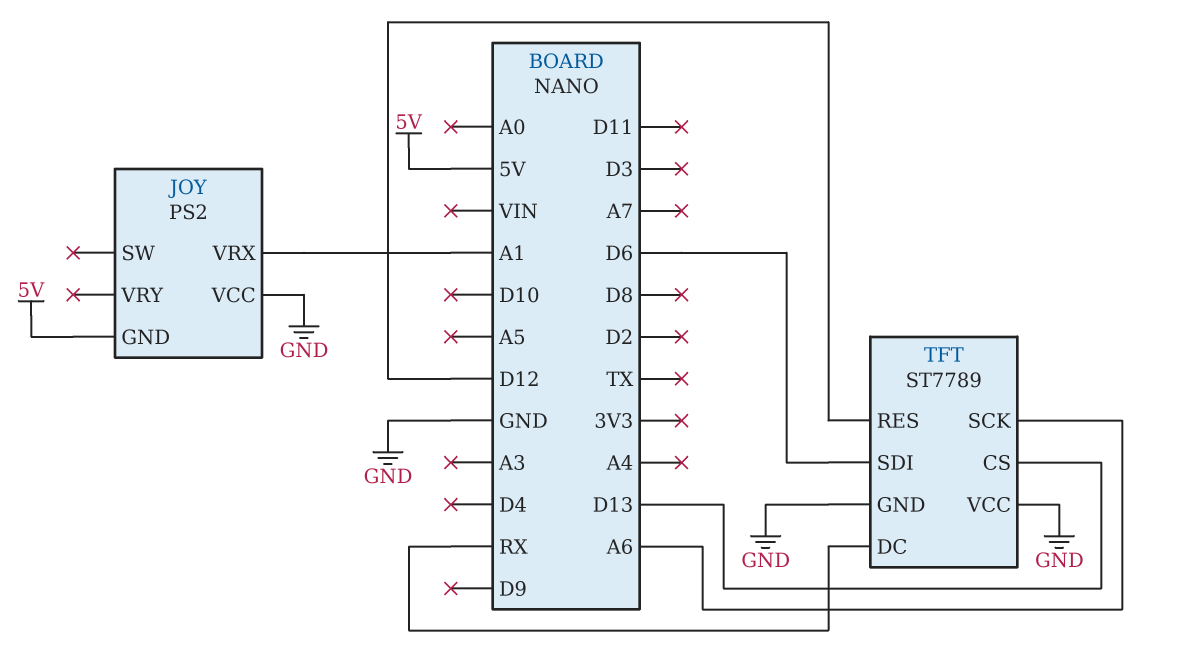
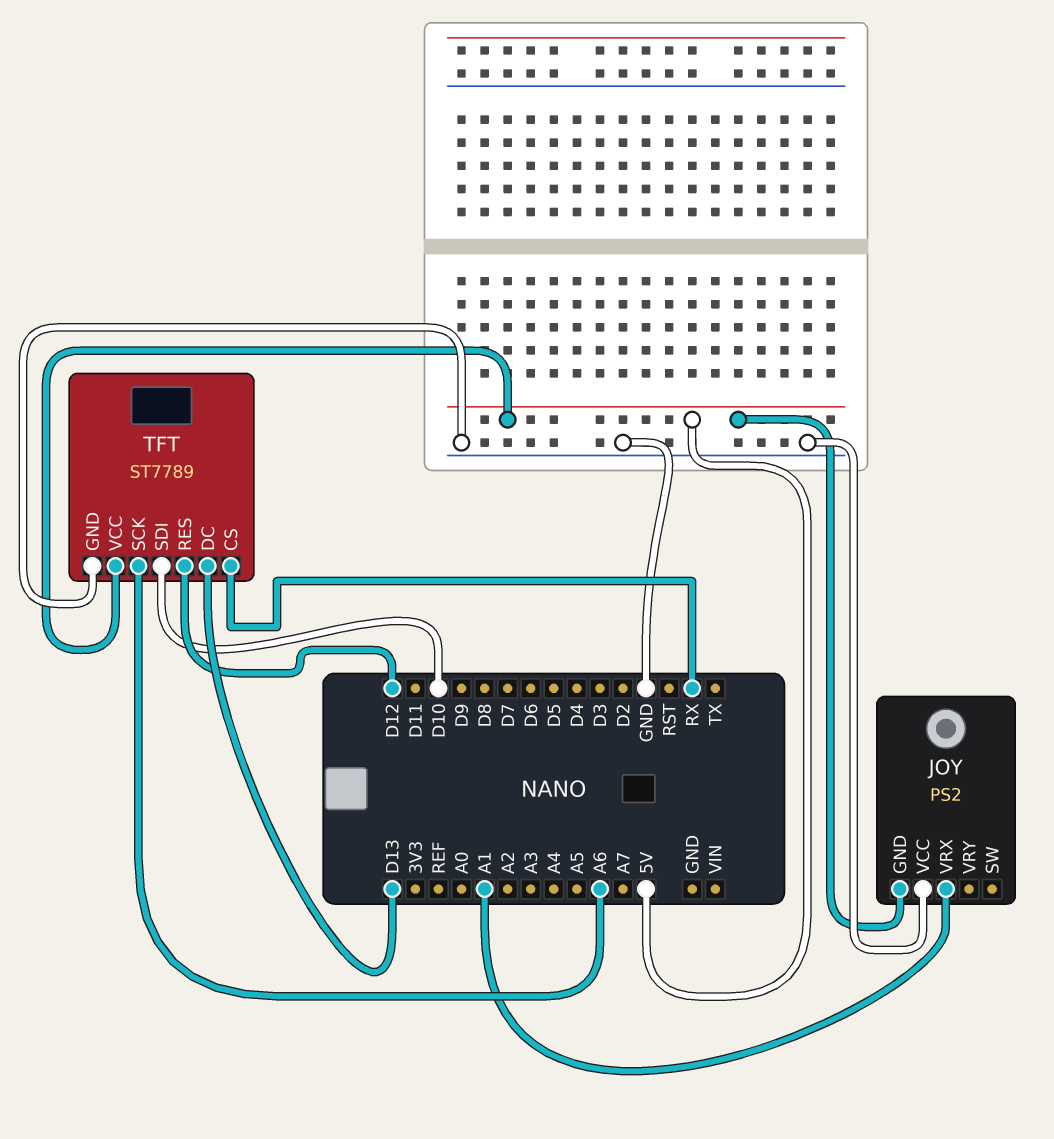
TFT pin CS: D13 -> RX
TFT pin DC: RX -> D13
TFT pin SDI: D6 -> D10
TFT pin VCC: GND -> 5V

